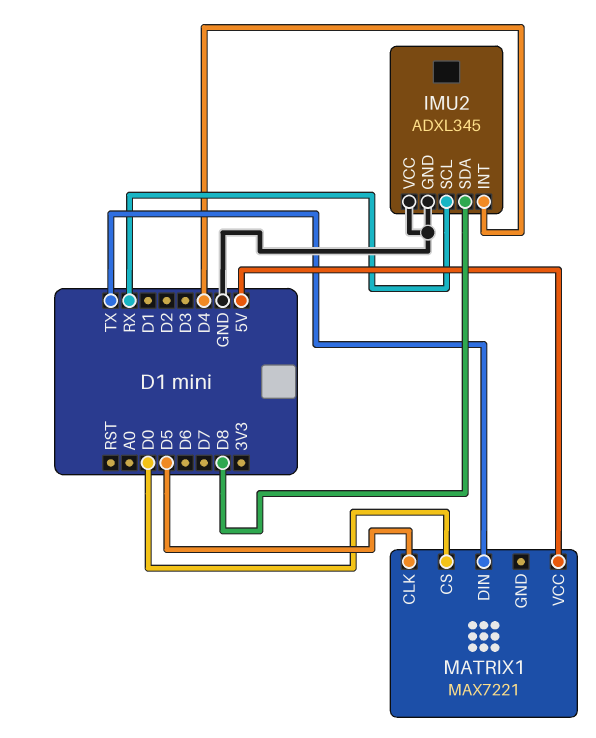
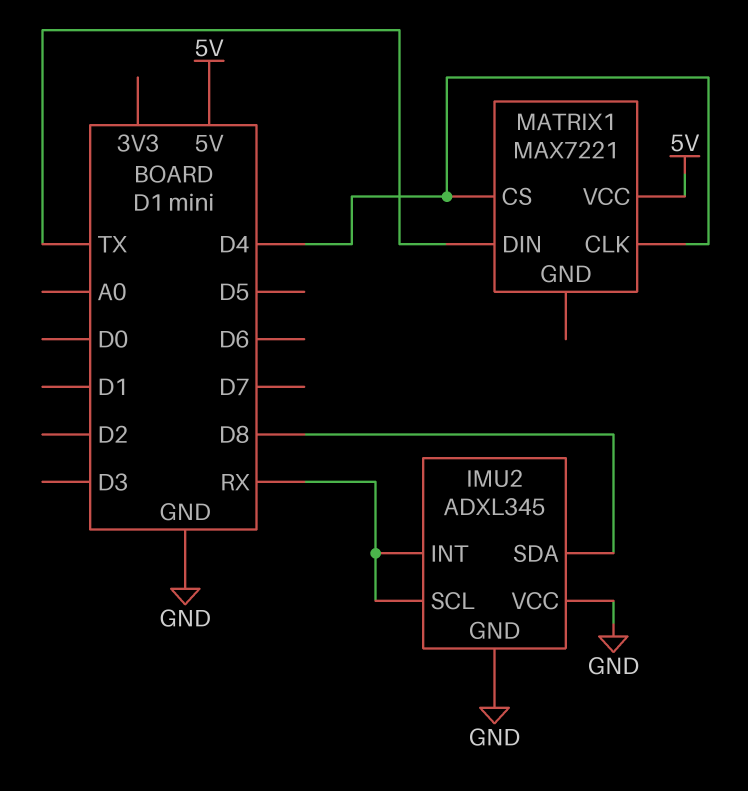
IMU2 pin INT: D4 -> RX
MATRIX1 pin CLK: D5 -> D4
MATRIX1 pin CS: D0 -> D4

